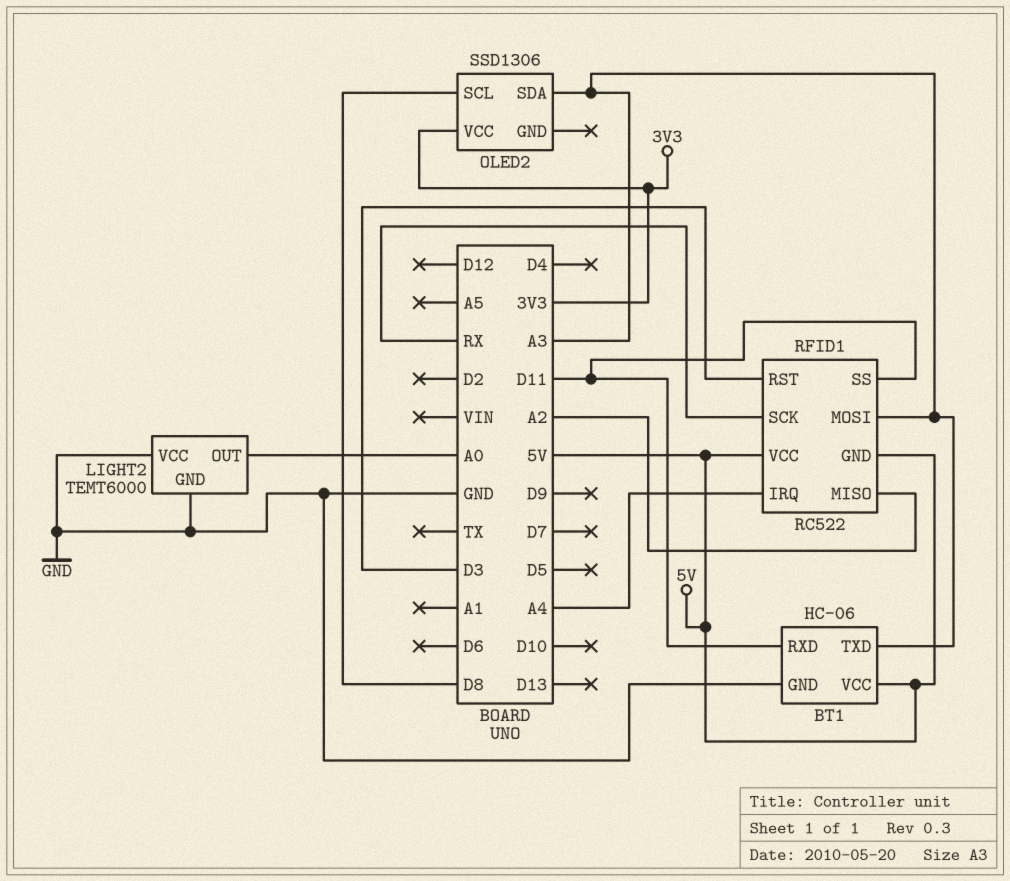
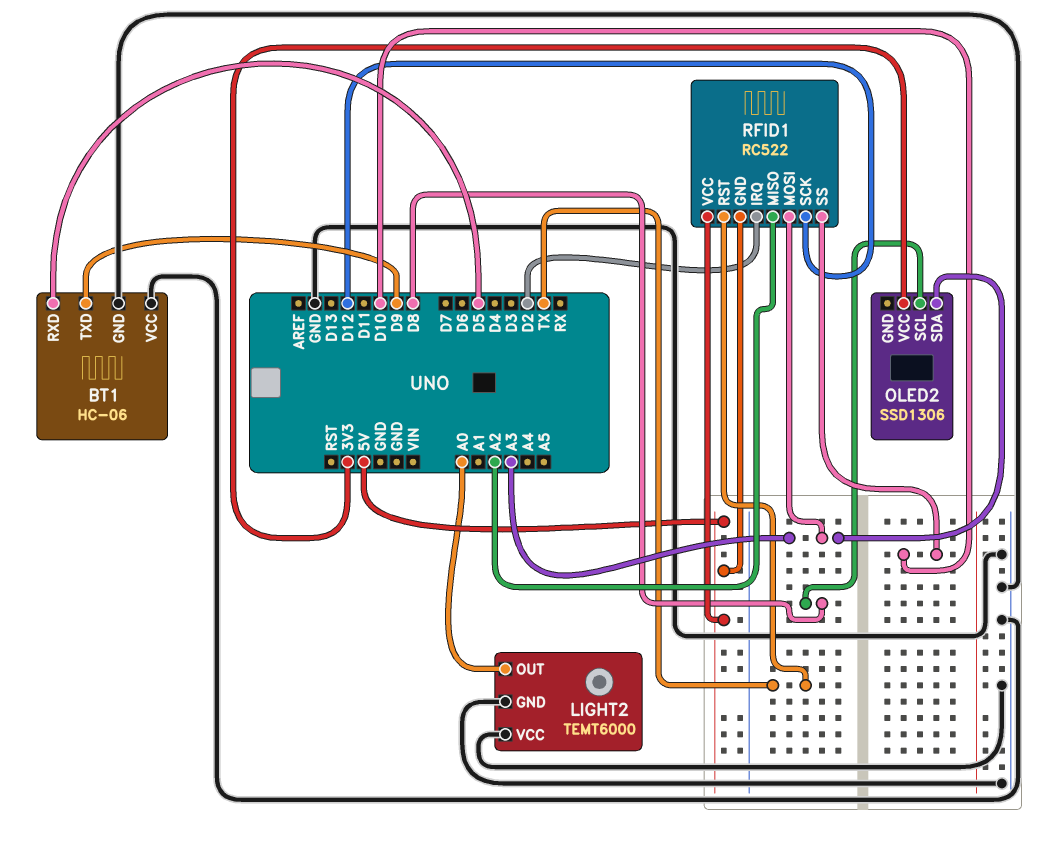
BT1 pin RXD: D11 -> D5
BT1 pin TXD: A3 -> D9
BT1 pin VCC: 5V -> GND
RFID1 pin IRQ: A4 -> D2
RFID1 pin RST: D3 -> TX
RFID1 pin SCK: RX -> D12
RFID1 pin SS: D11 -> D10

